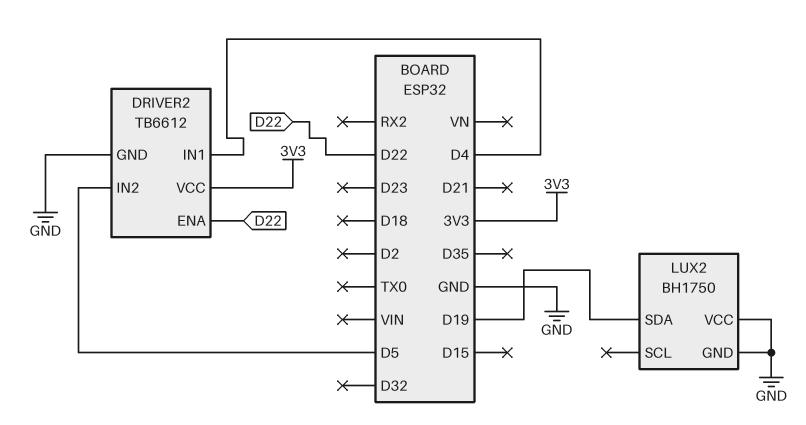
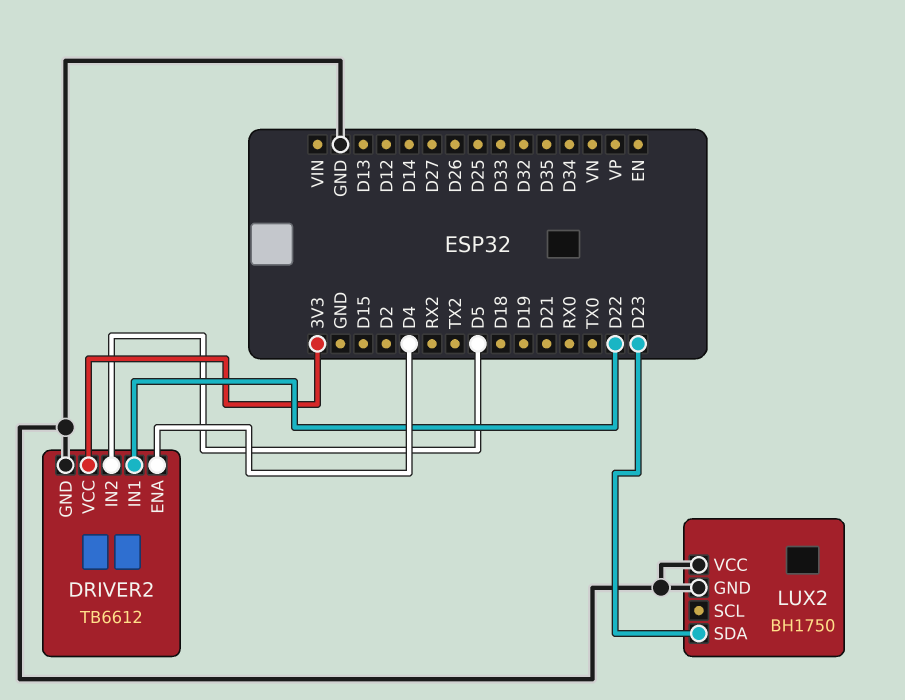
DRIVER2 pin ENA: D22 -> D4
DRIVER2 pin IN1: D4 -> D22
LUX2 pin SDA: D19 -> D23

